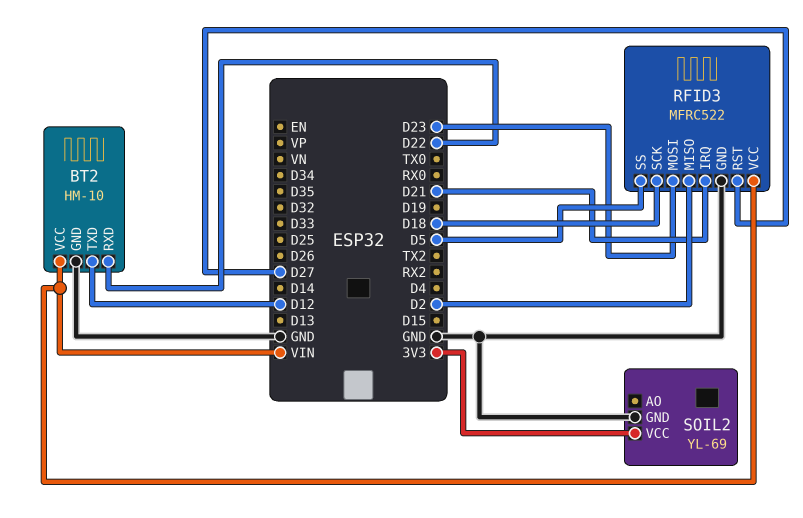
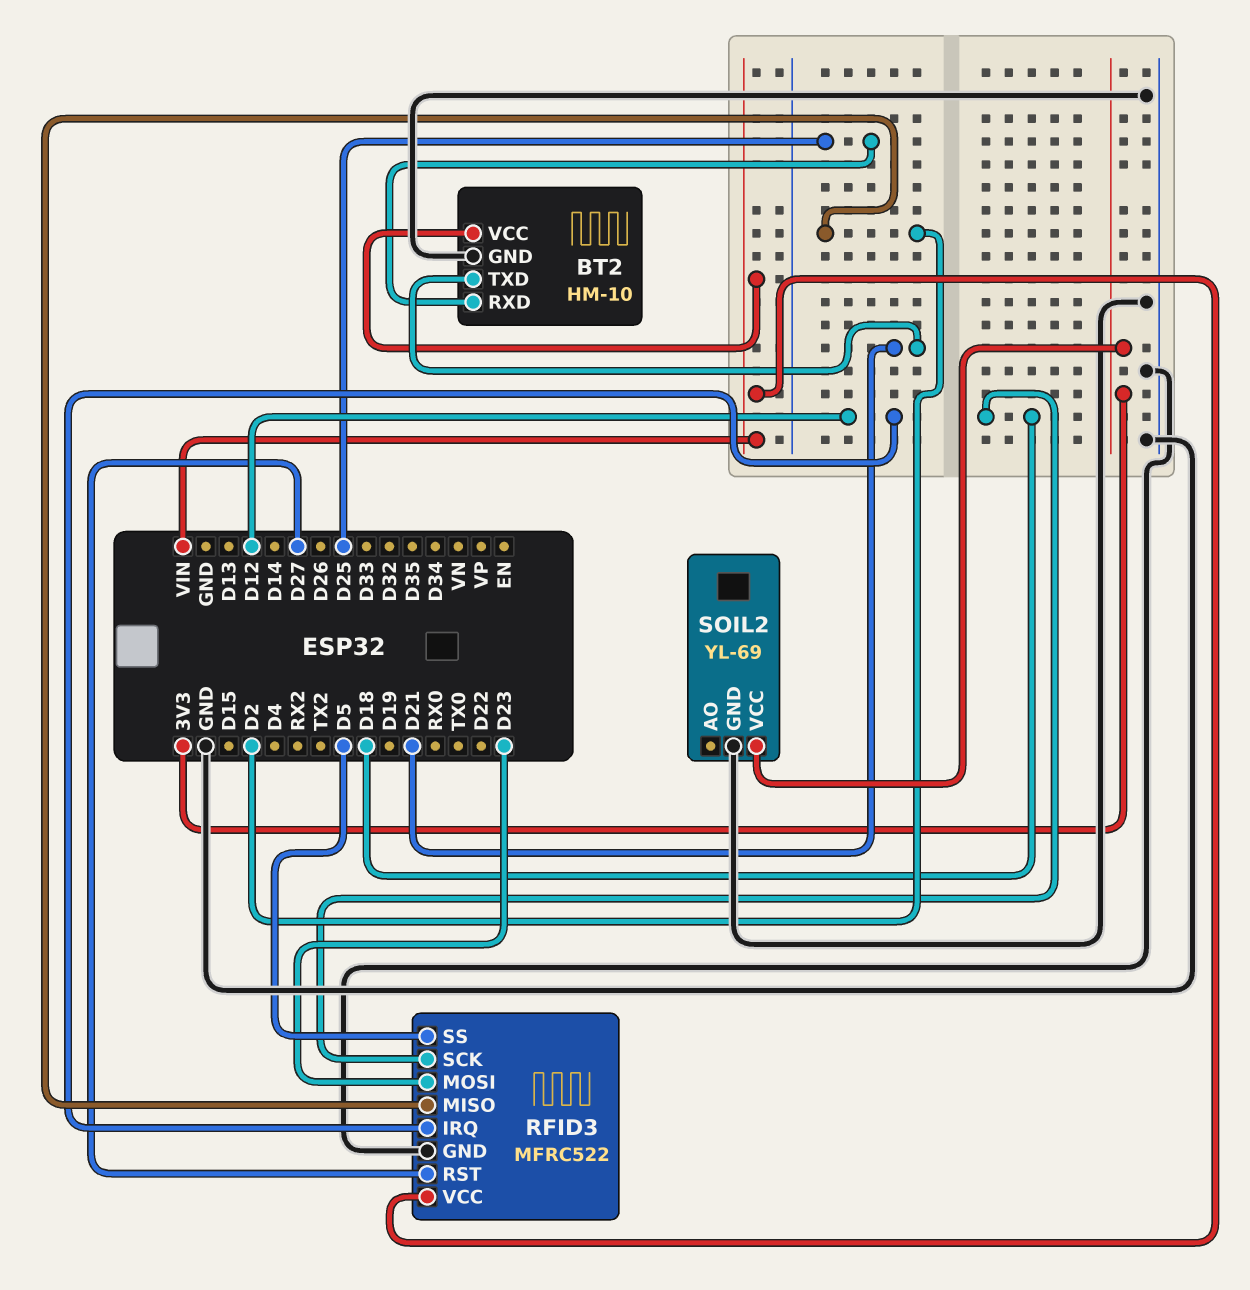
BT2 pin RXD: D22 -> D25
BT2 pin TXD: D12 -> D21
RFID3 pin IRQ: D21 -> D12

